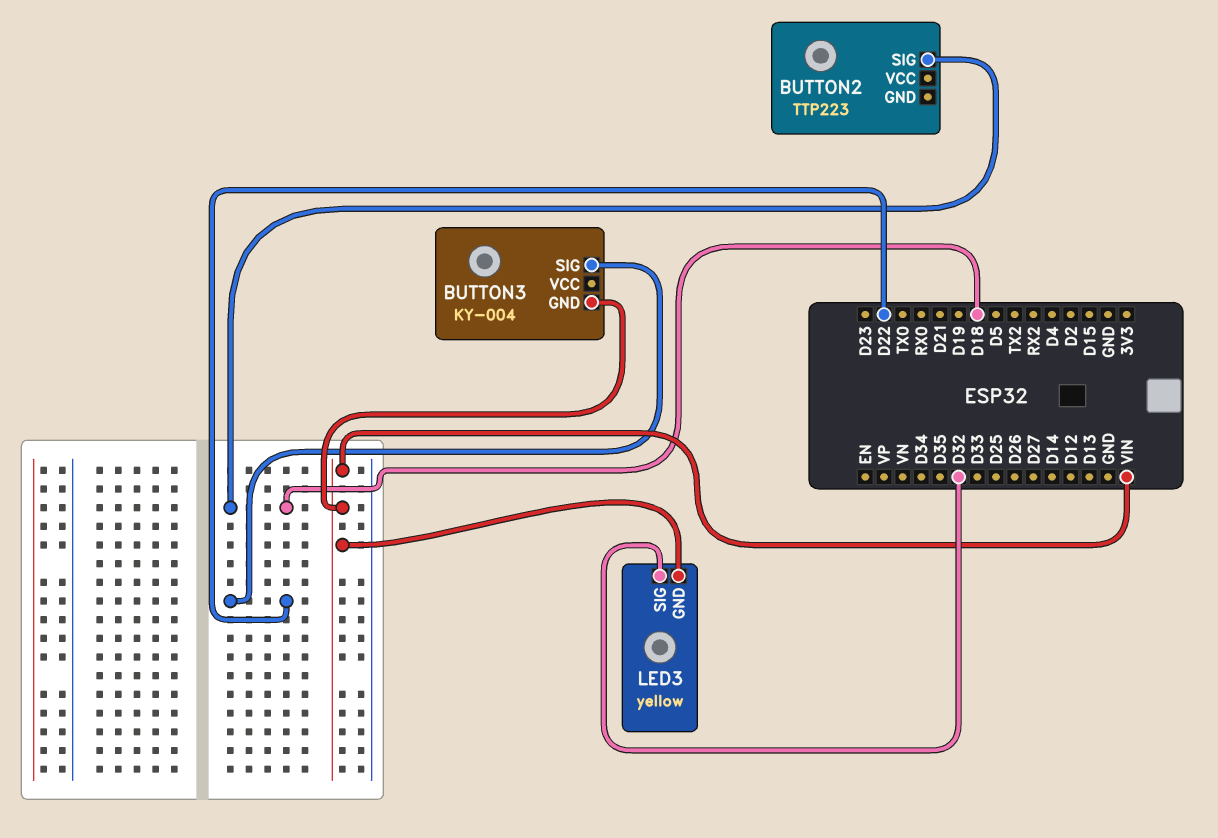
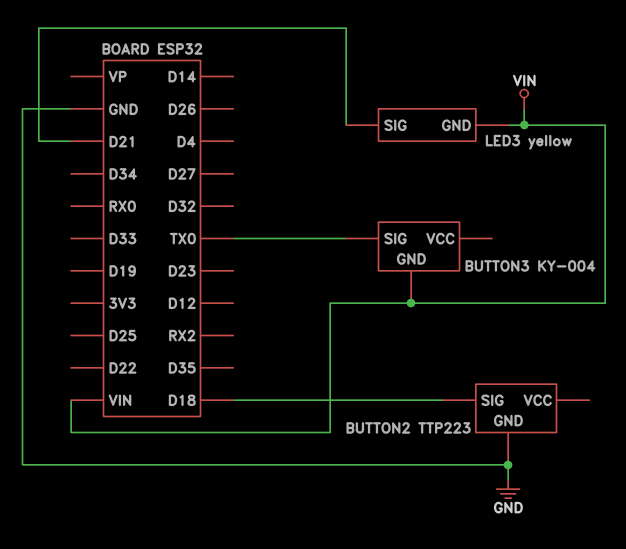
BUTTON2 pin GND: none -> GND
BUTTON3 pin SIG: D22 -> TX0
LED3 pin SIG: D32 -> D21

